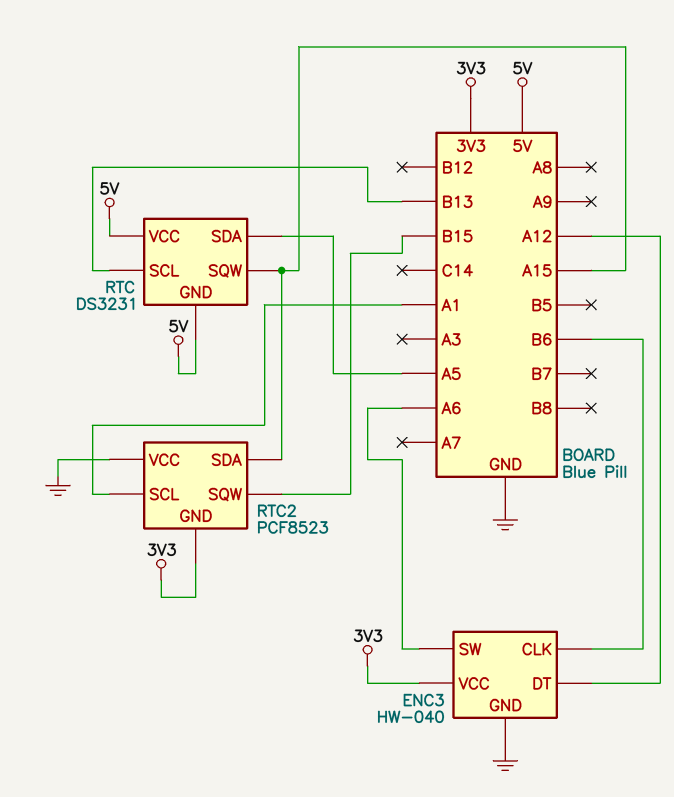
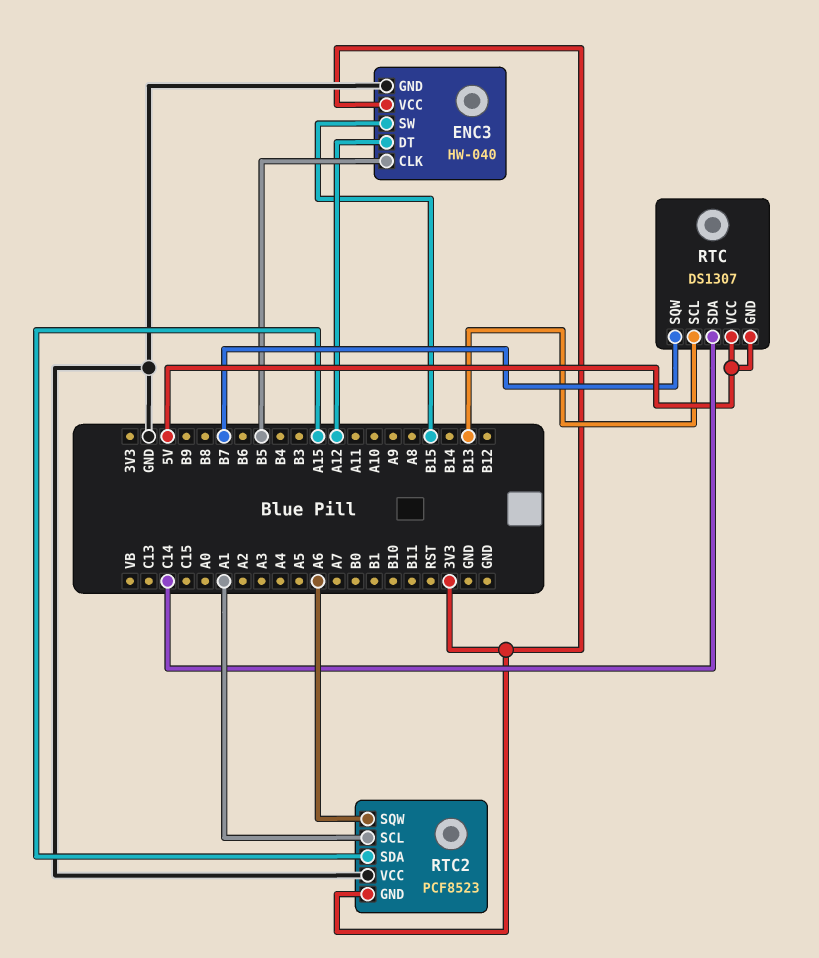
ENC3 pin CLK: B6 -> B5
ENC3 pin SW: A6 -> B15
RTC: DS3231 -> DS1307
RTC pin SDA: A5 -> C14
RTC pin SQW: A15 -> B7
RTC2 pin SQW: B15 -> A6

